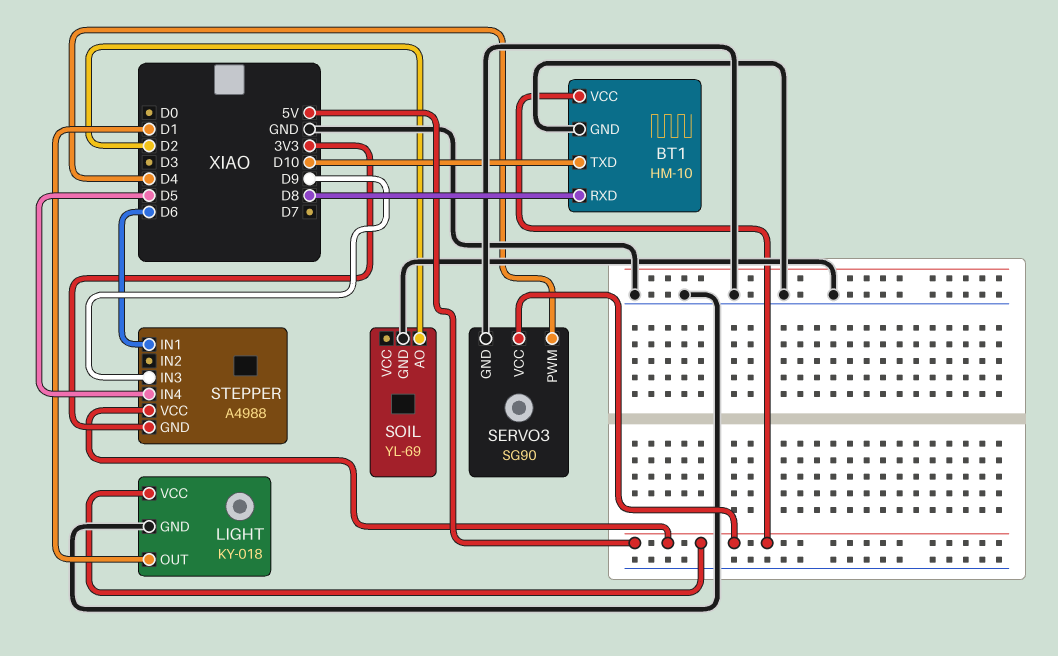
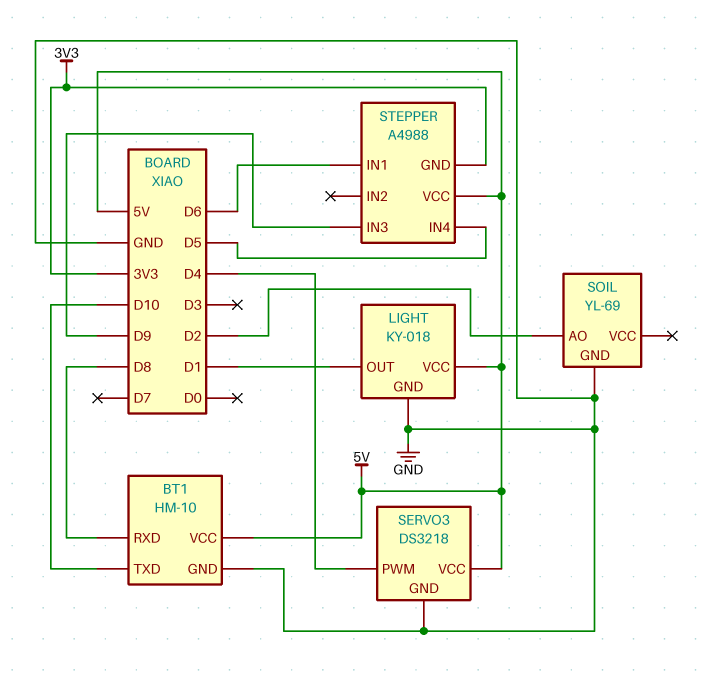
SERVO3: SG90 -> DS3218

